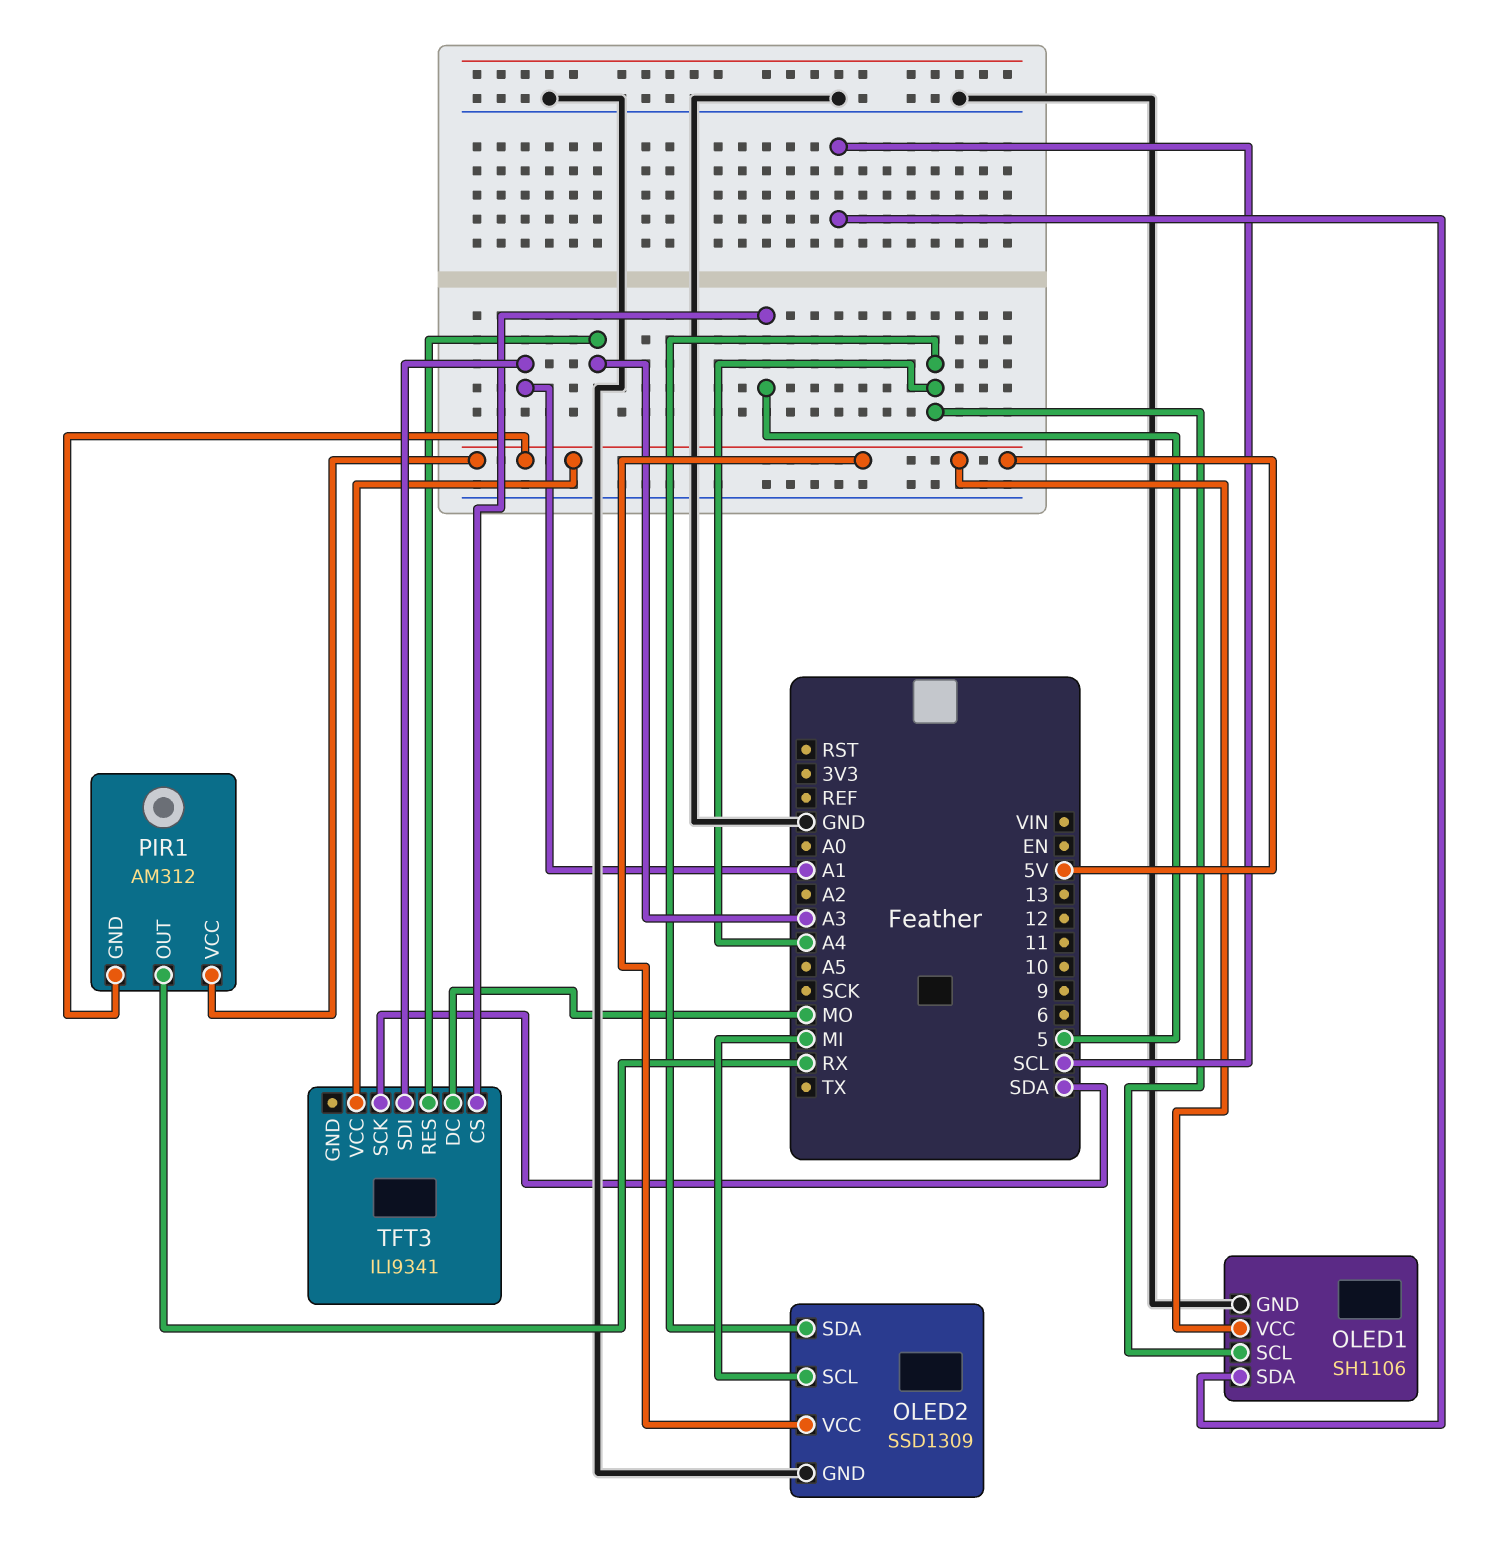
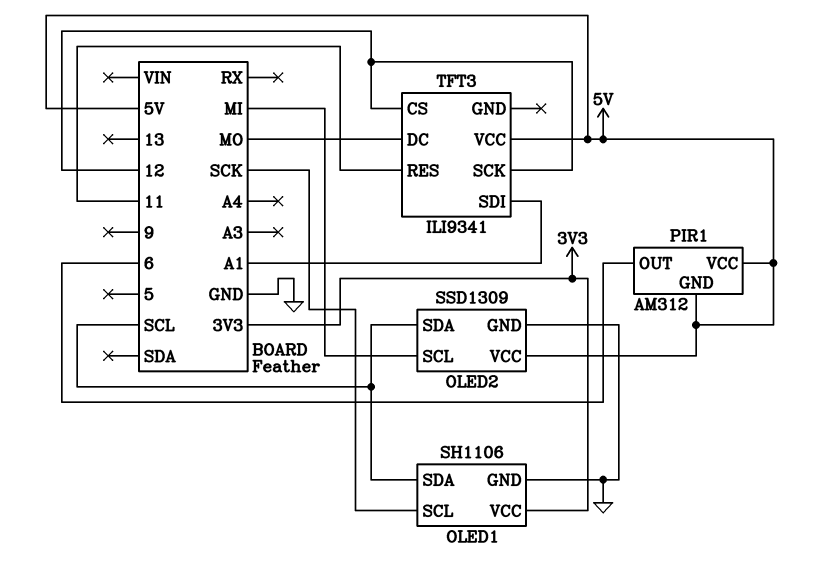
OLED1 pin SCL: A4 -> SCK
OLED1 pin VCC: 5V -> 3V3
OLED2 pin SDA: A4 -> SCL
PIR1 pin OUT: RX -> 6
TFT3 pin CS: 5 -> 12
TFT3 pin RES: A3 -> 11
TFT3 pin SCK: SDA -> 12

